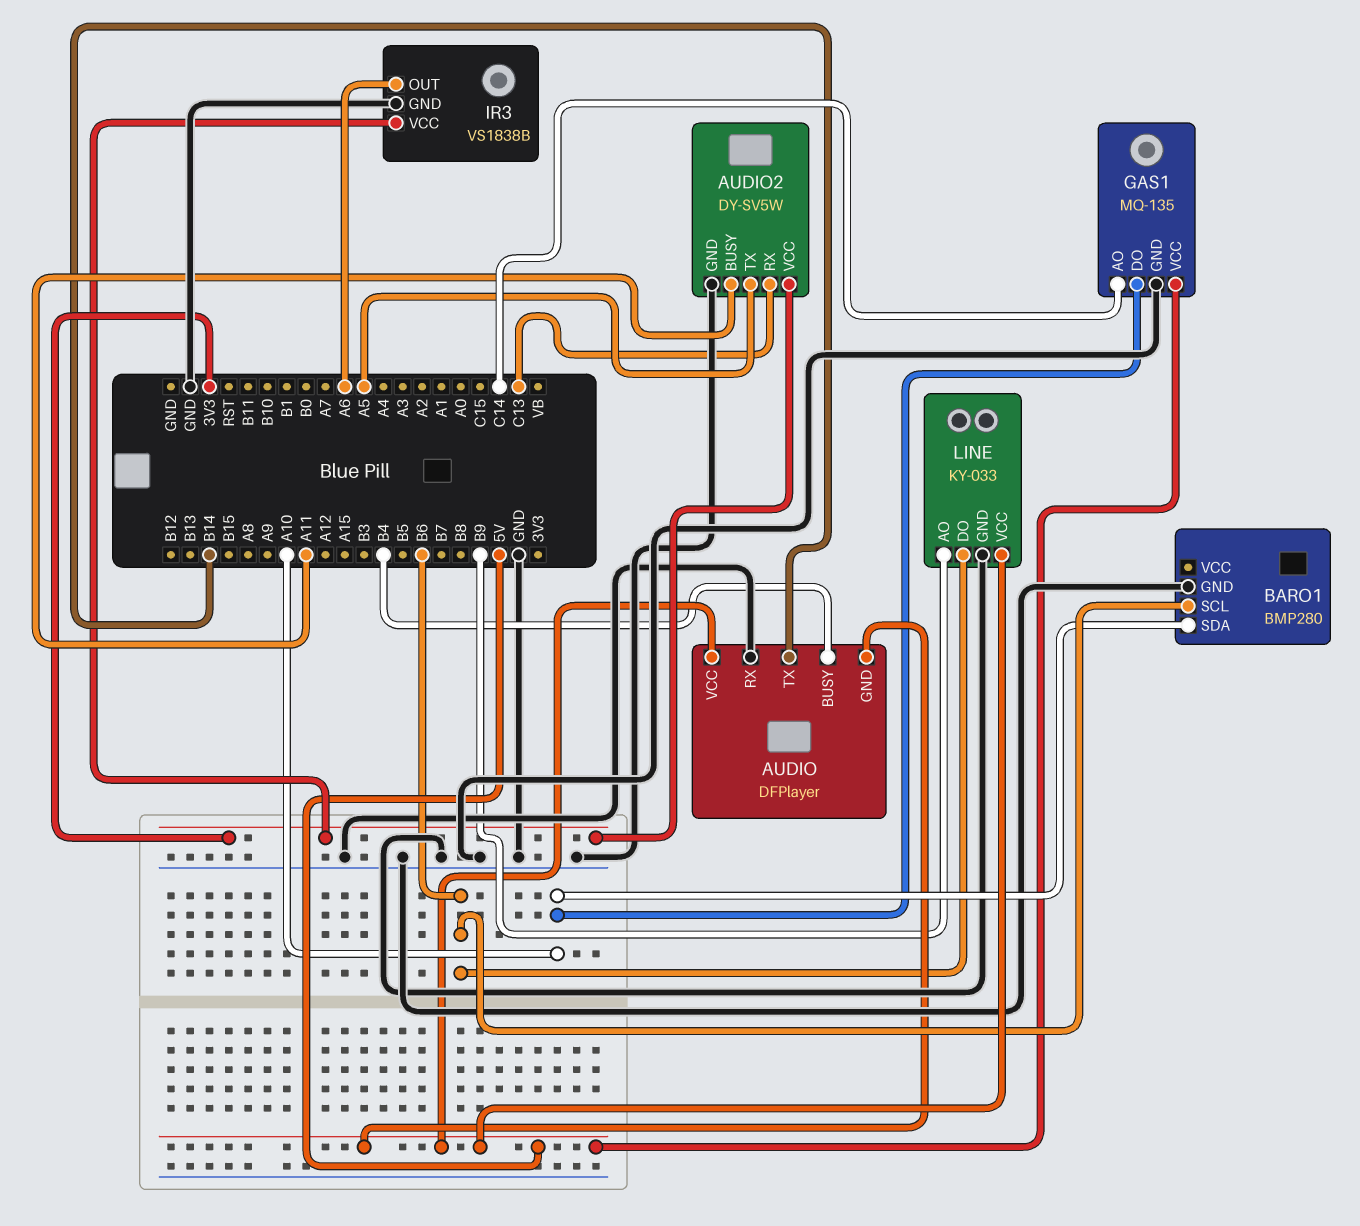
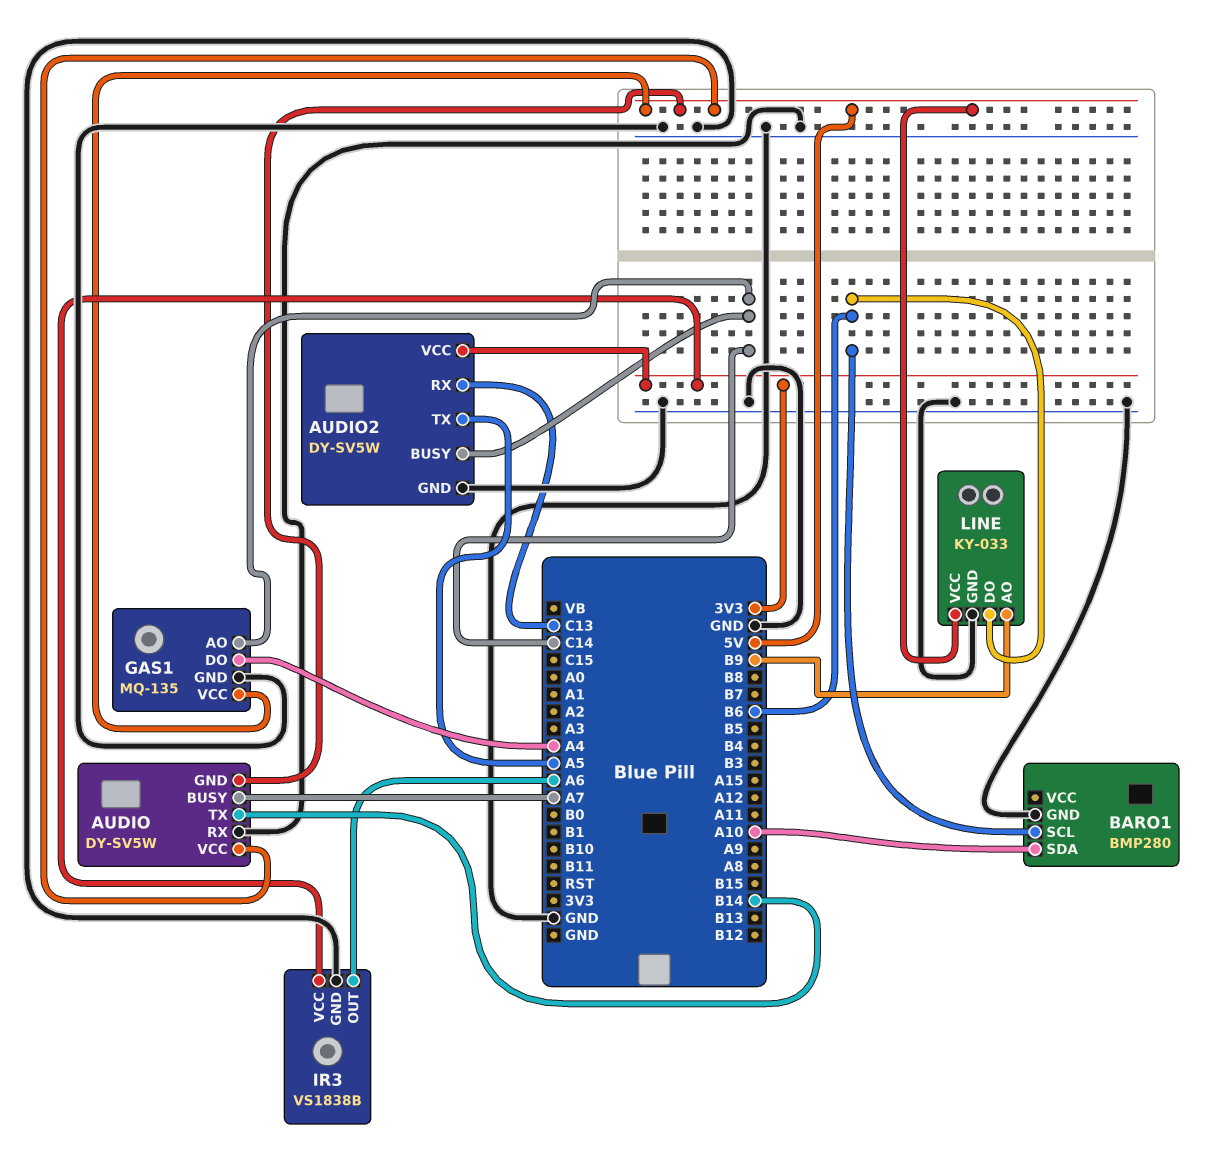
AUDIO: DFPlayer -> DY-SV5W
AUDIO pin BUSY: B4 -> A7
AUDIO2 pin BUSY: A11 -> C14
GAS1 pin DO: A10 -> A4

